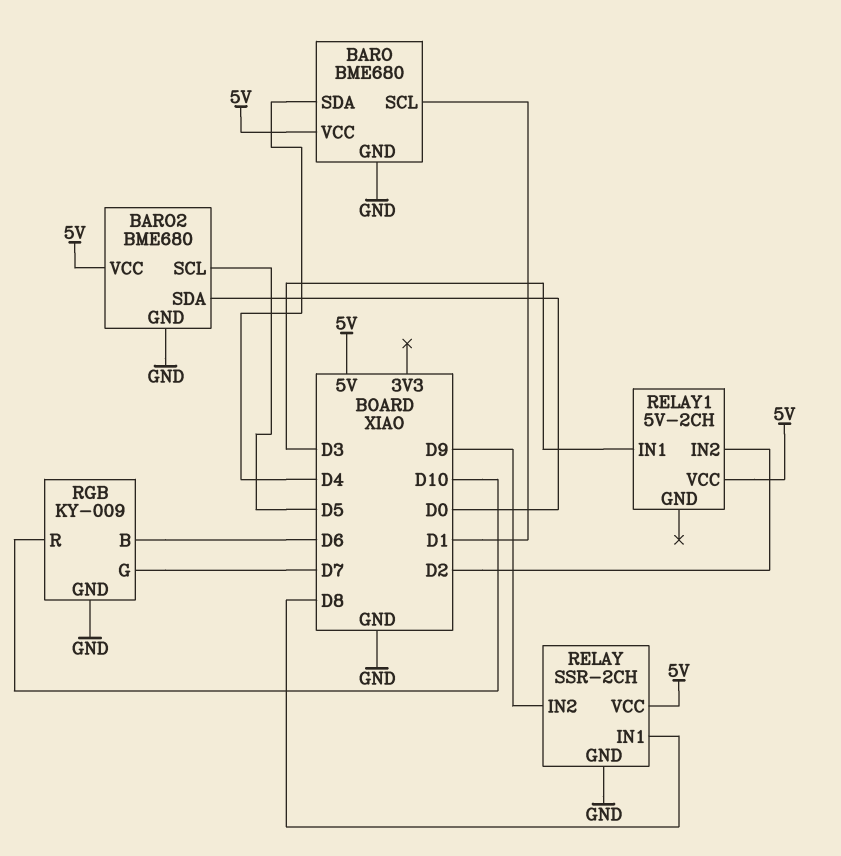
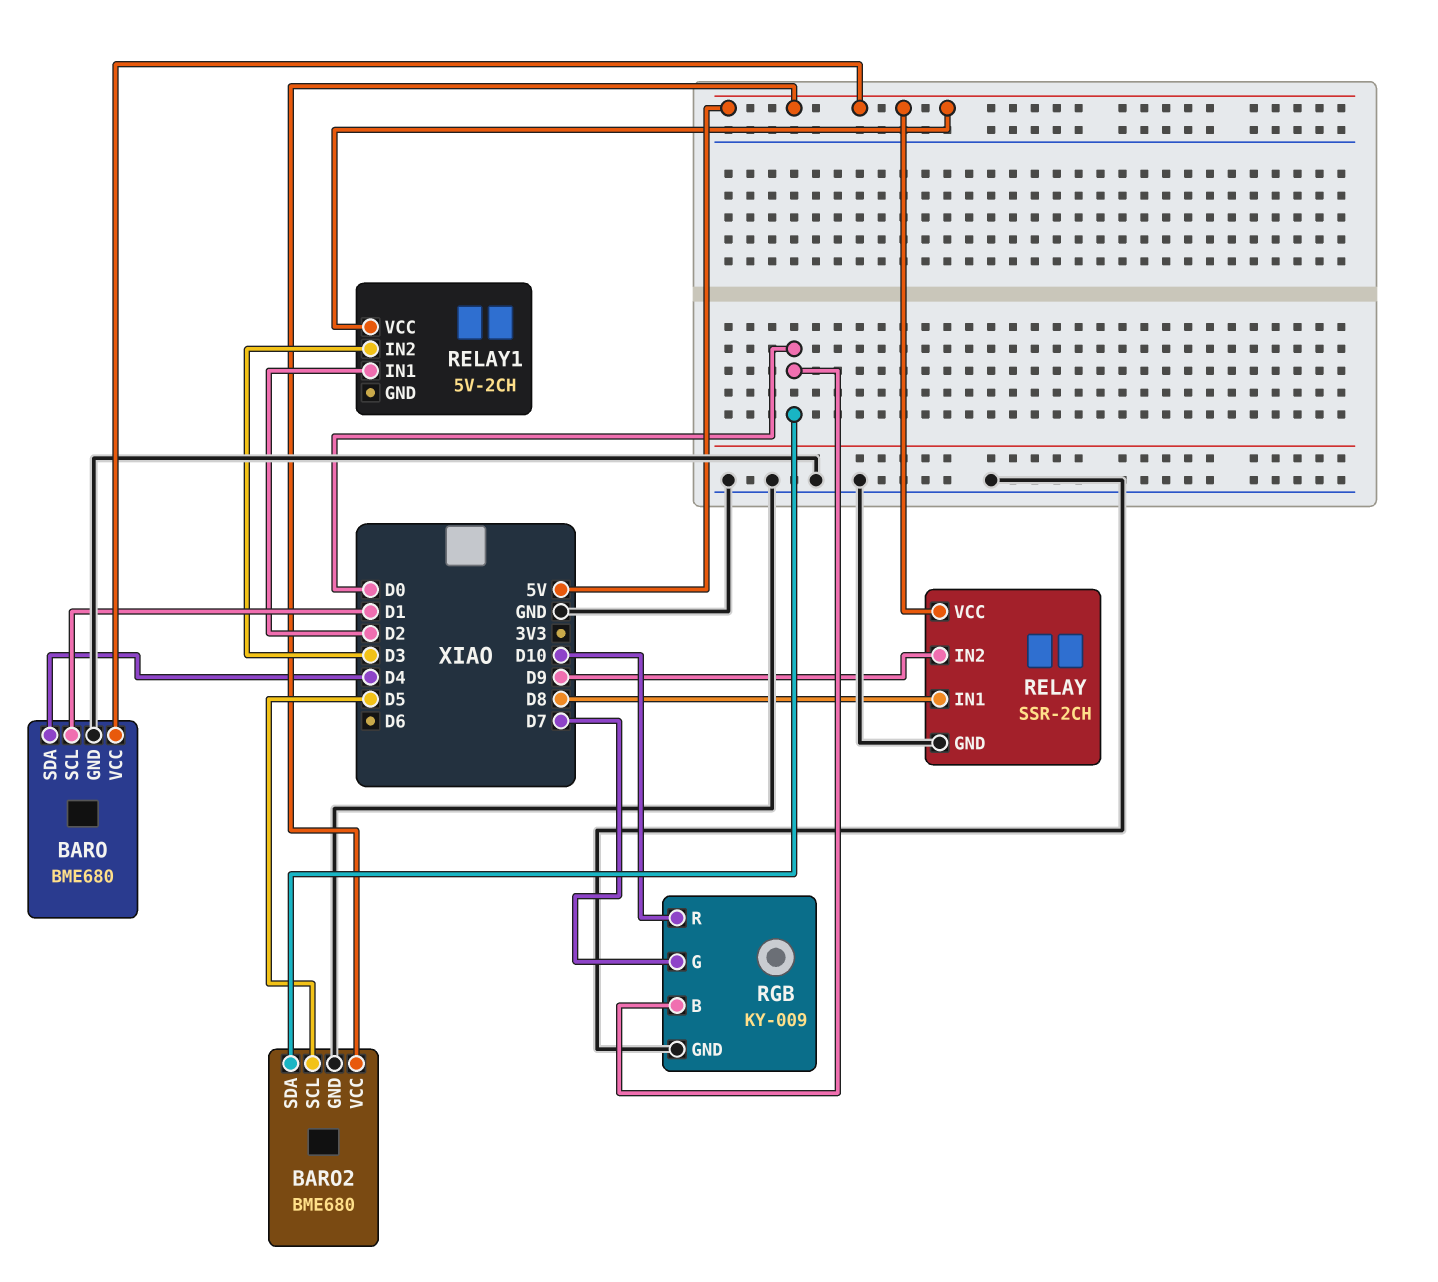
RELAY1 pin IN1: D3 -> D2
RELAY1 pin IN2: D2 -> D3
RGB pin B: D6 -> D0

